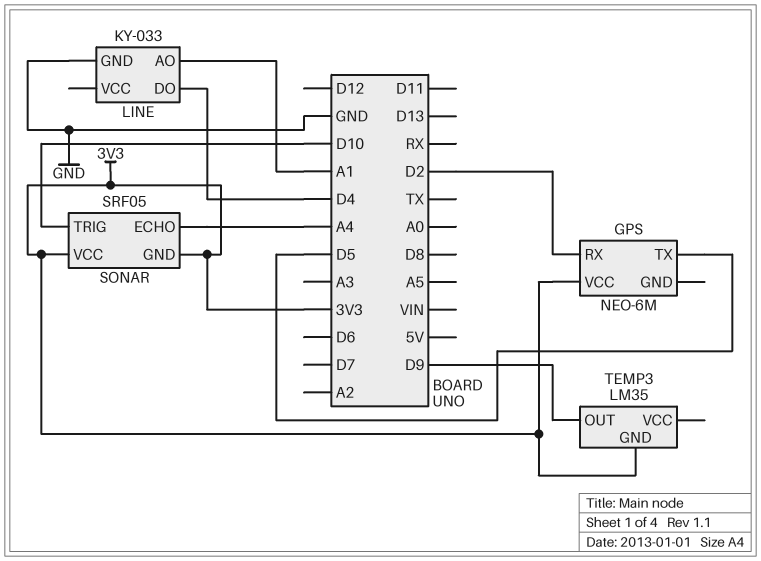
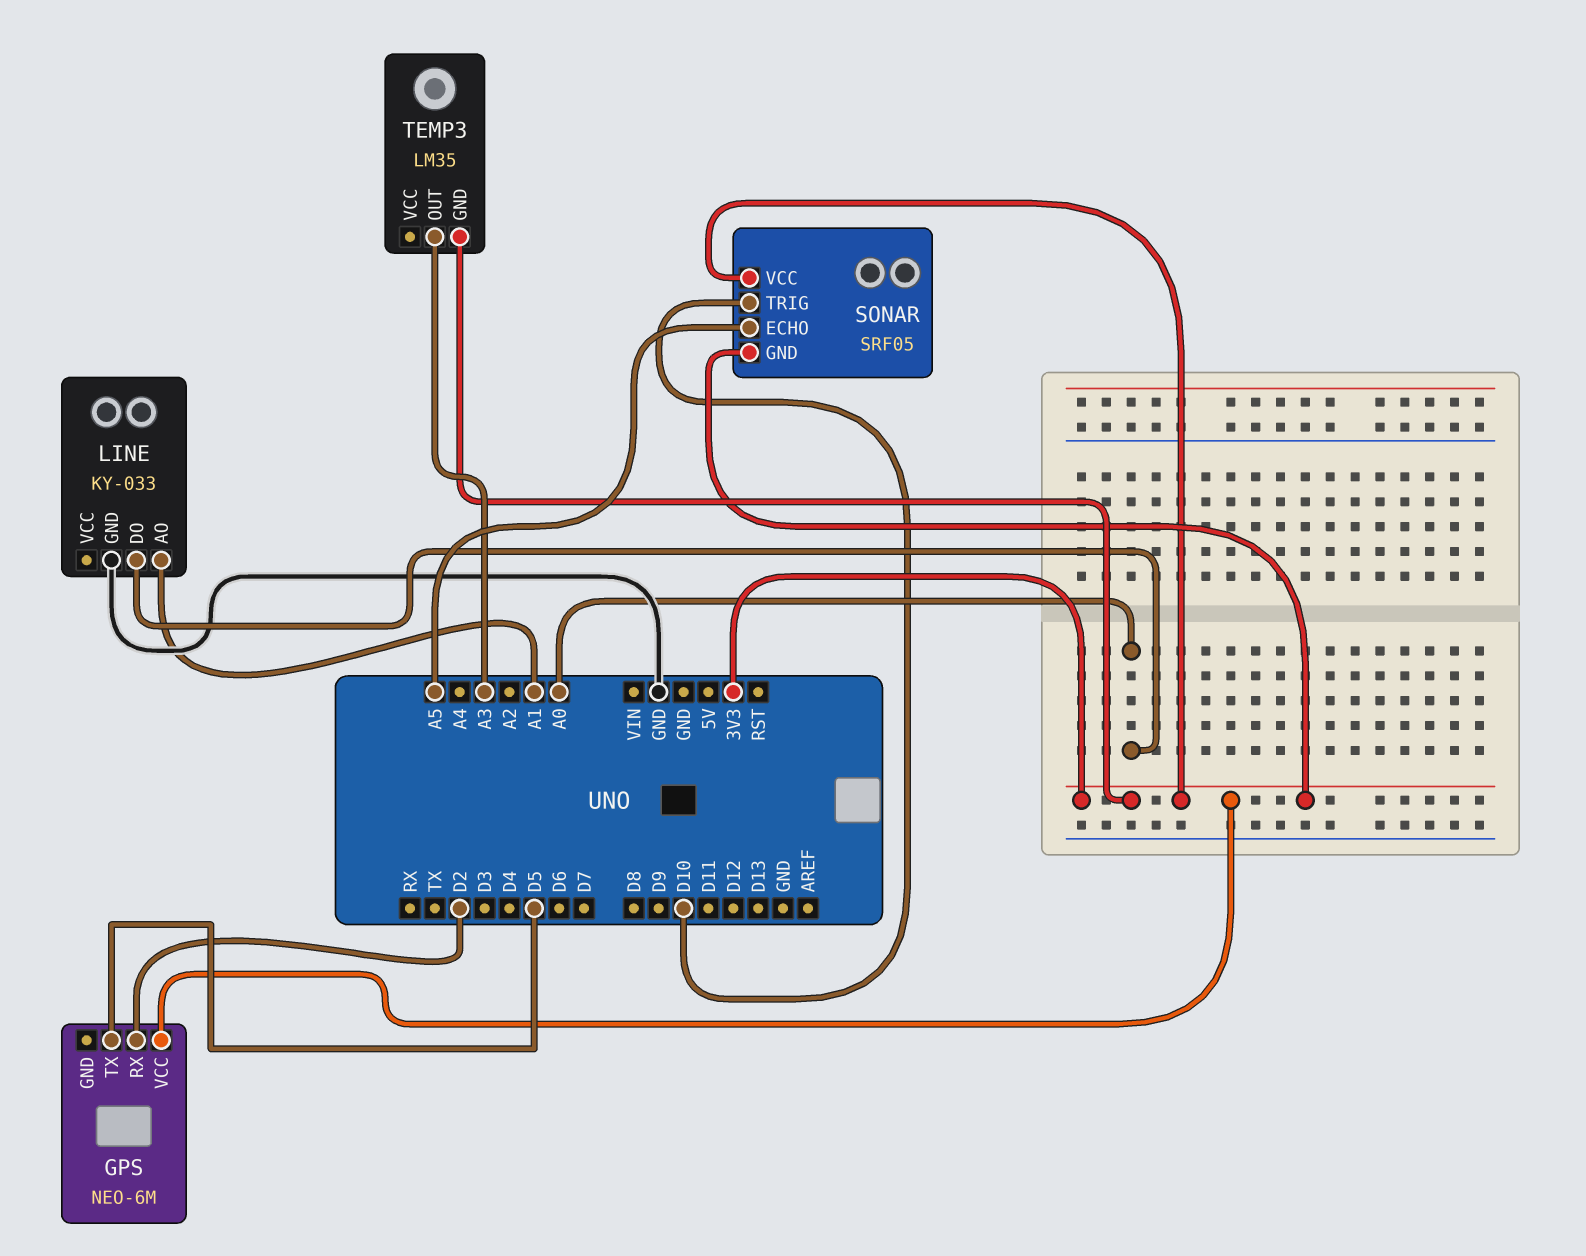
LINE pin DO: D4 -> A0
SONAR pin ECHO: A4 -> A5
TEMP3 pin OUT: D9 -> A3

